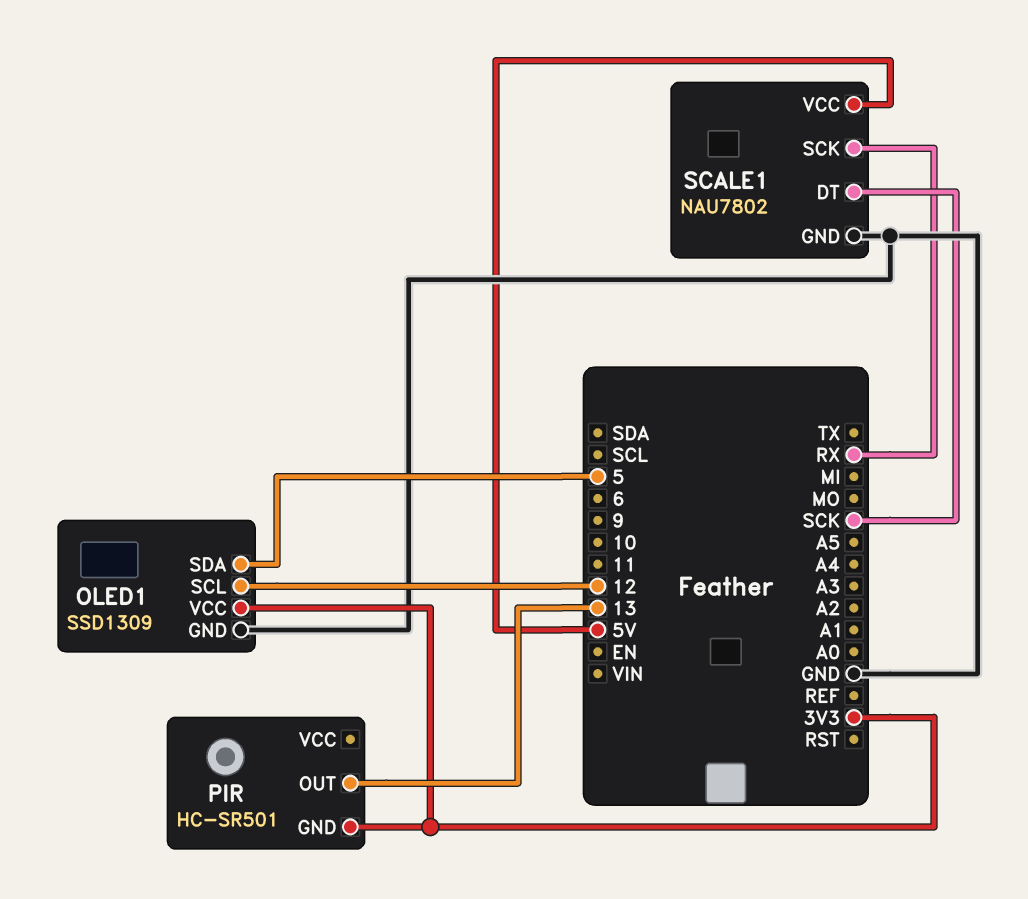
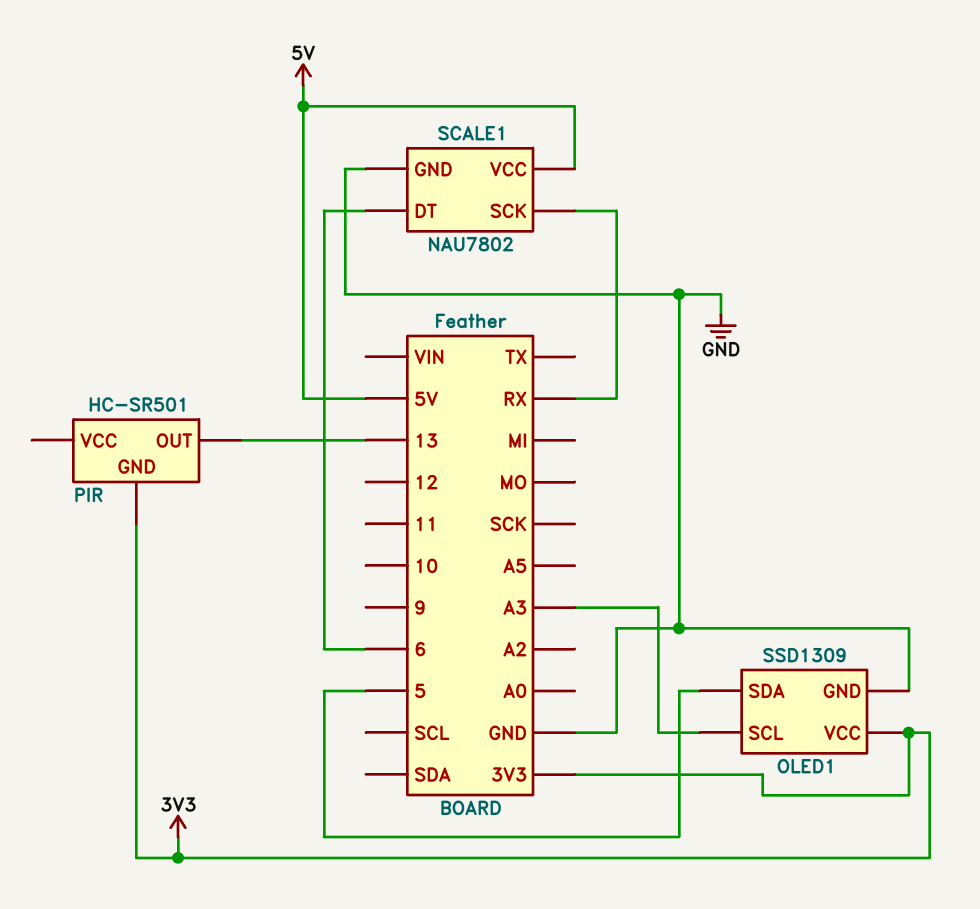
OLED1 pin SCL: 12 -> A3
SCALE1 pin DT: SCK -> 6

